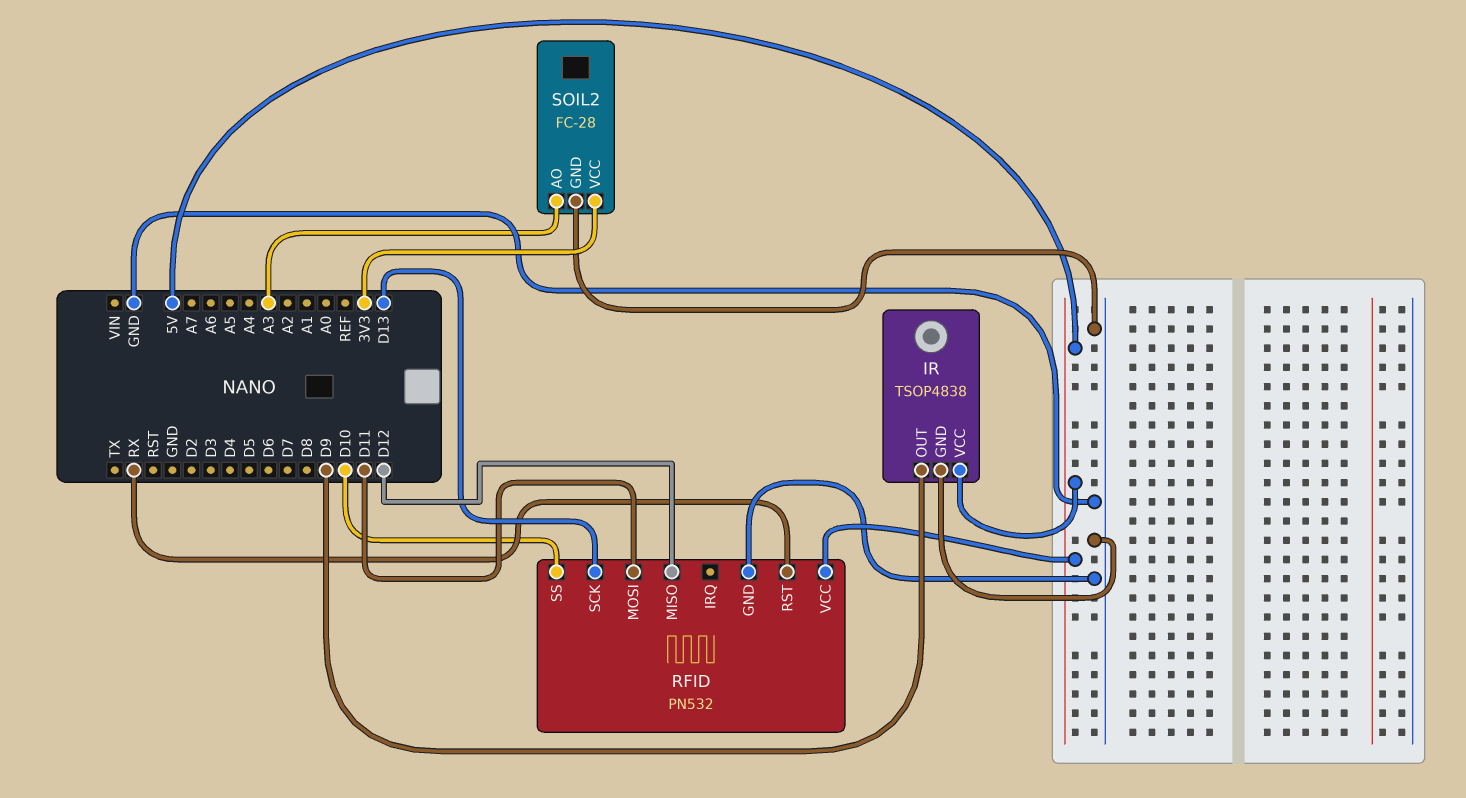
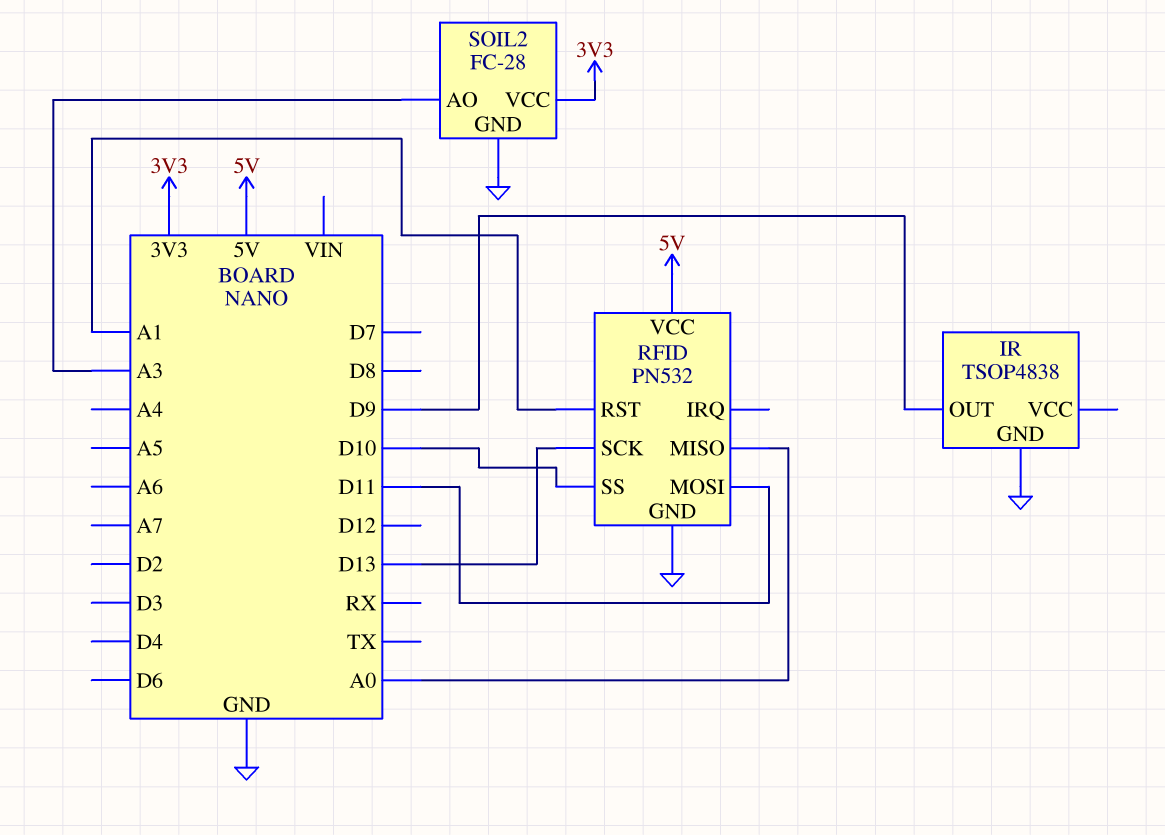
IR pin VCC: 5V -> none
RFID pin MISO: D12 -> A0
RFID pin RST: RX -> A1

